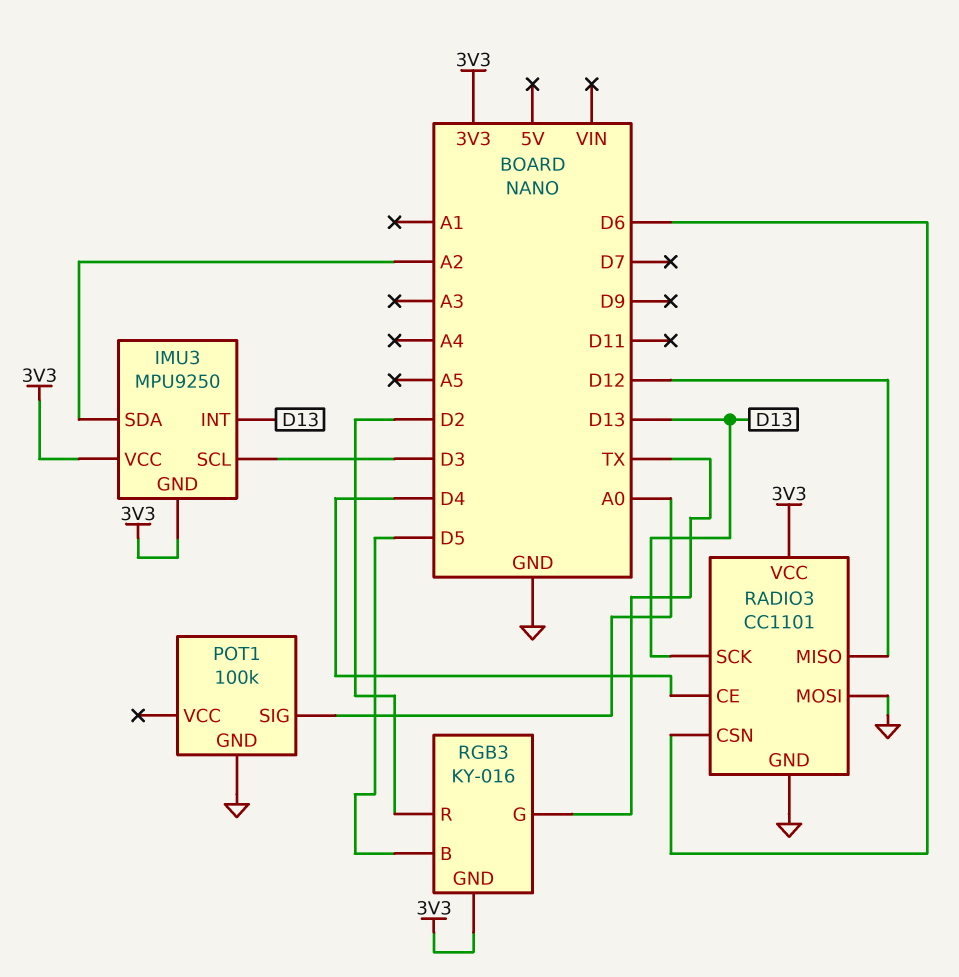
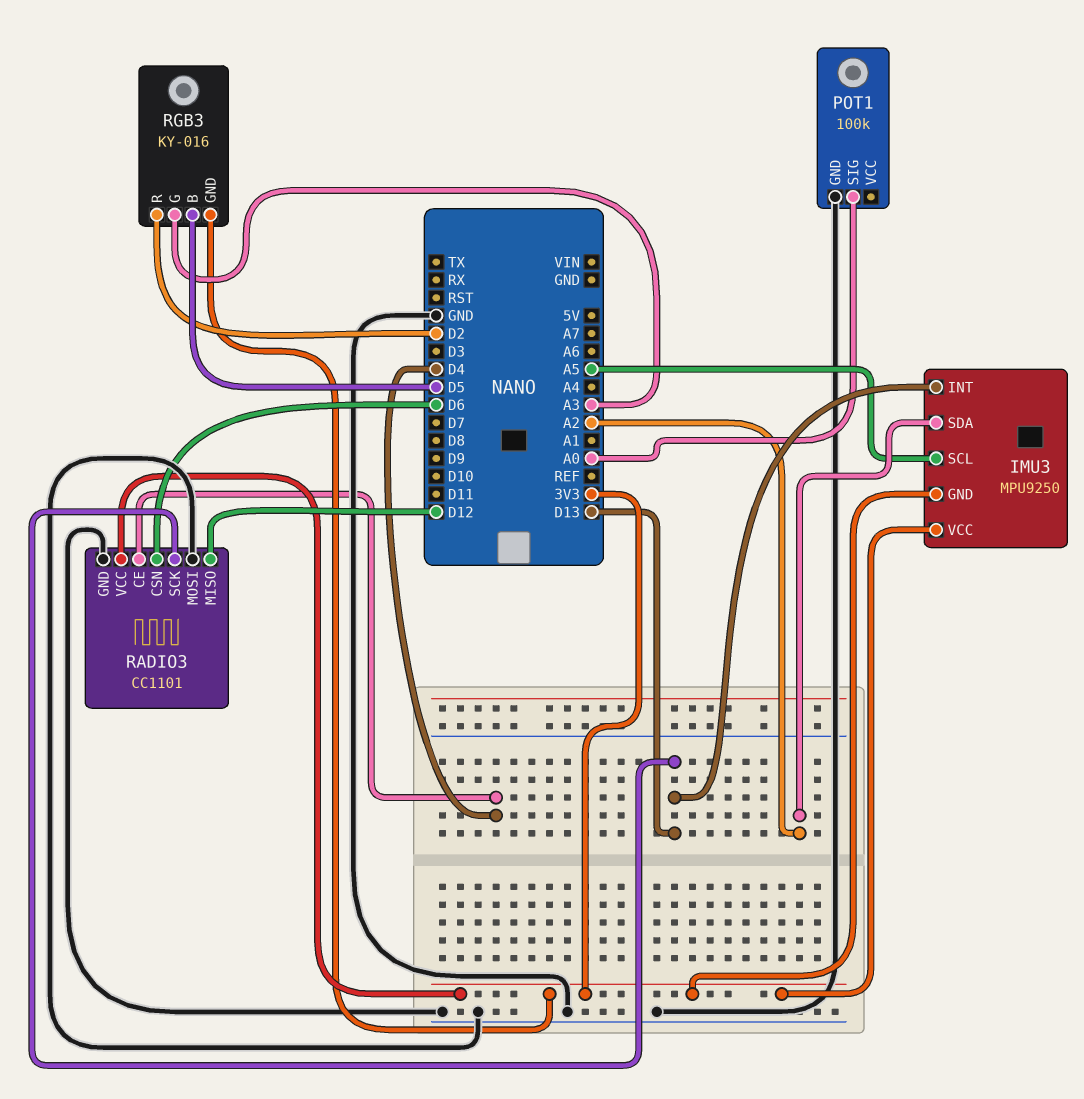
IMU3 pin SCL: D3 -> A5
RGB3 pin G: TX -> A3

